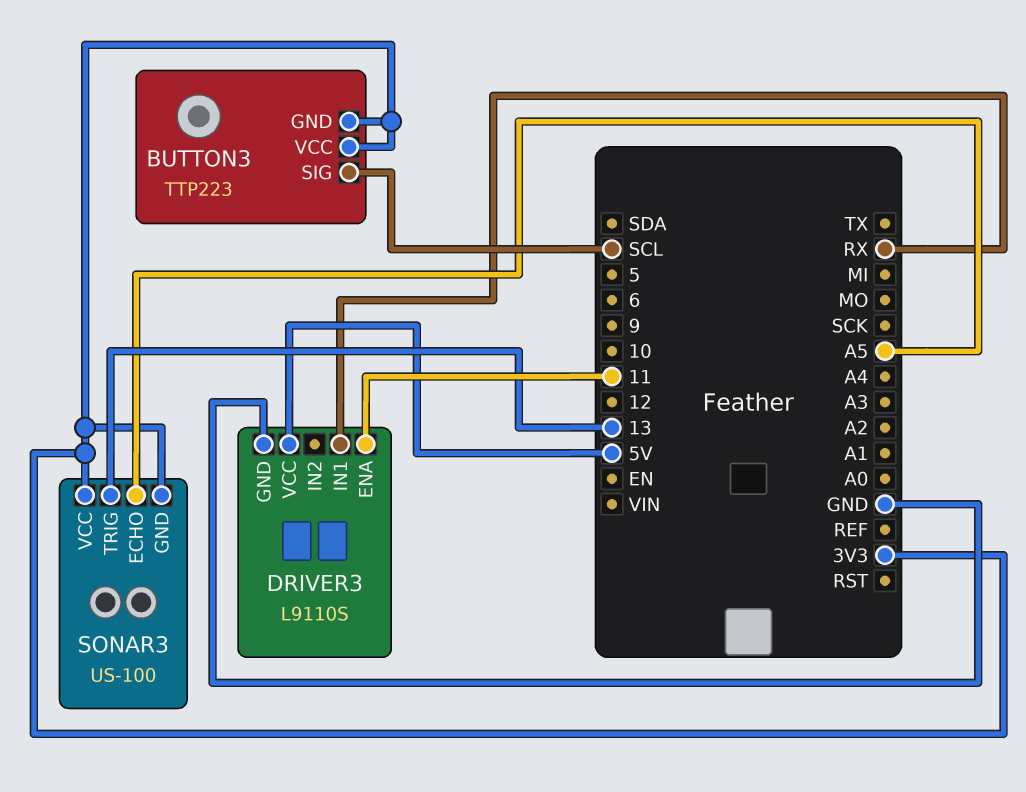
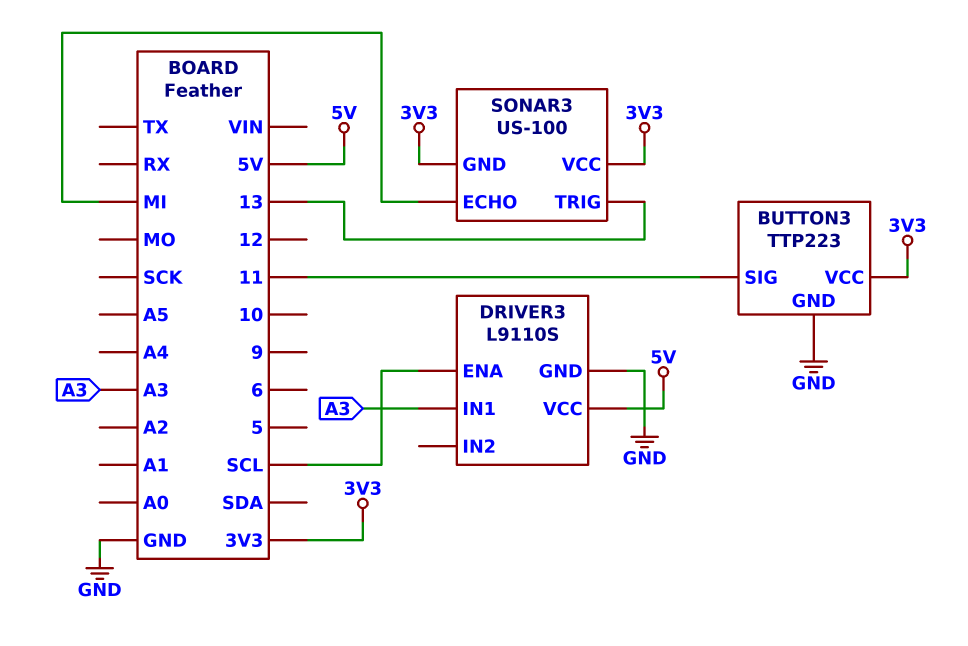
BUTTON3 pin GND: 3V3 -> GND
BUTTON3 pin SIG: SCL -> 11
DRIVER3 pin ENA: 11 -> SCL
DRIVER3 pin IN1: RX -> A3
SONAR3 pin ECHO: A5 -> MI

